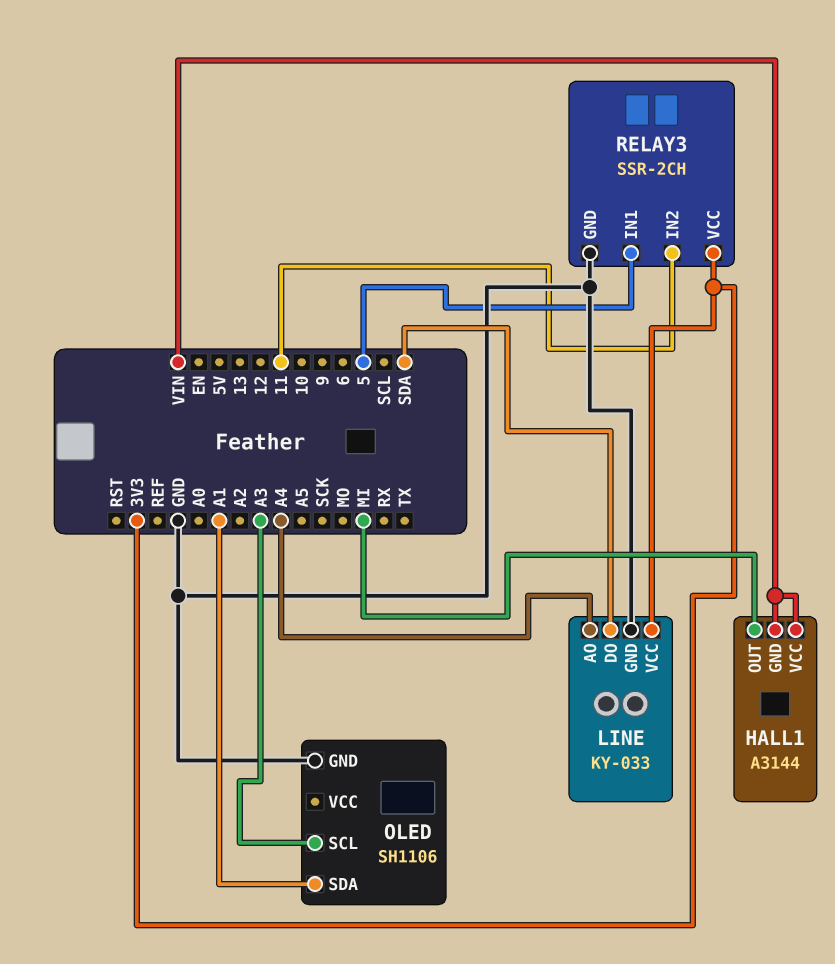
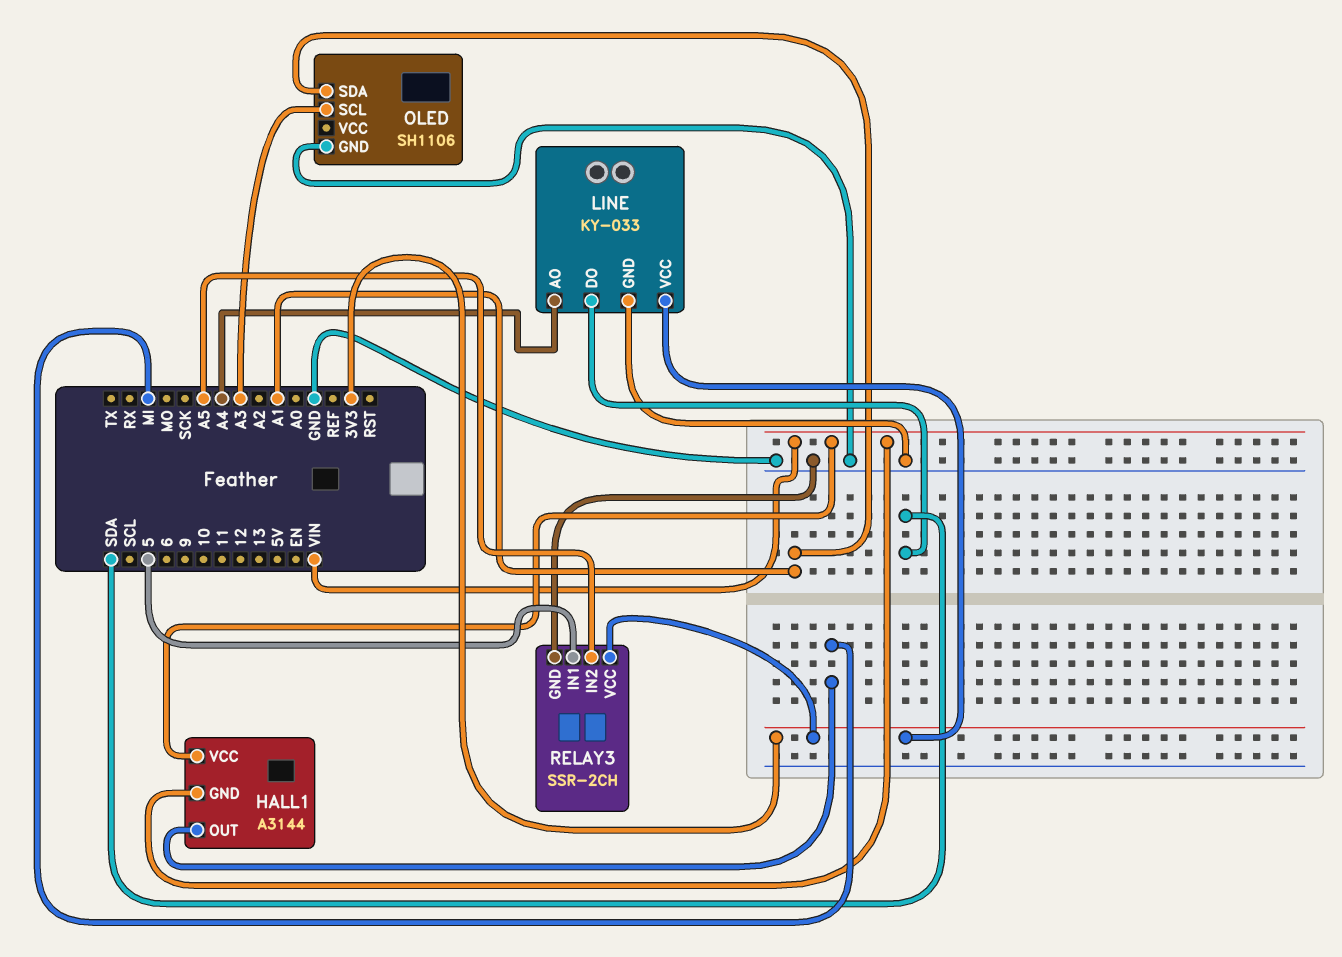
RELAY3 pin IN2: 11 -> A5

